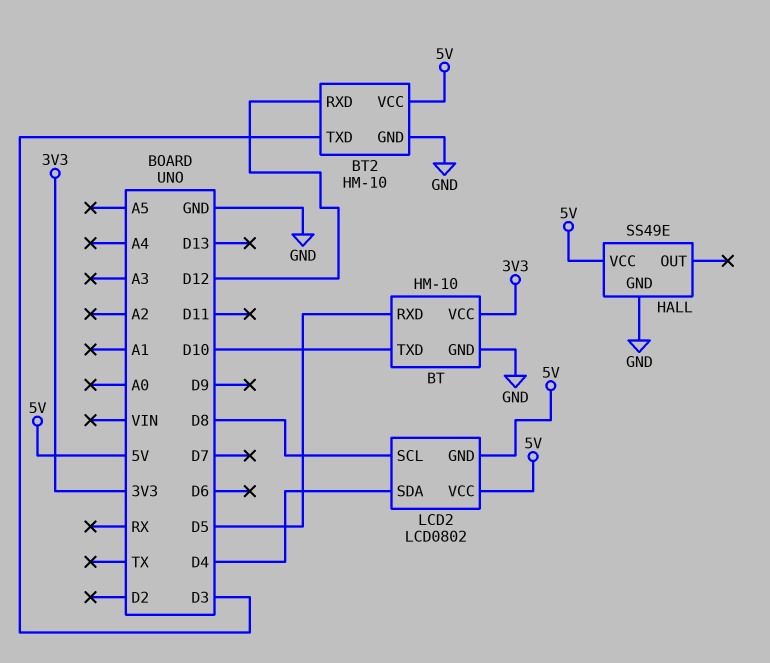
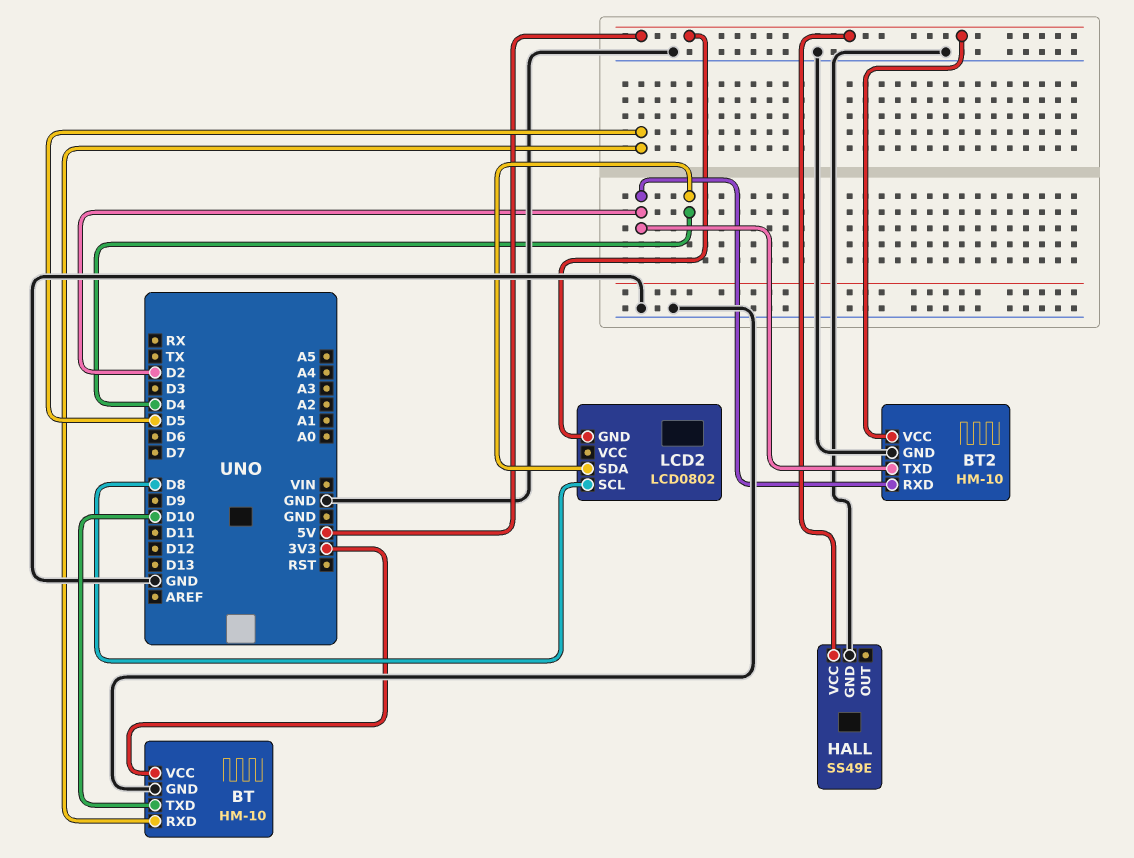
BT2 pin RXD: D12 -> D2
BT2 pin TXD: D3 -> D2
LCD2 pin VCC: 5V -> none

